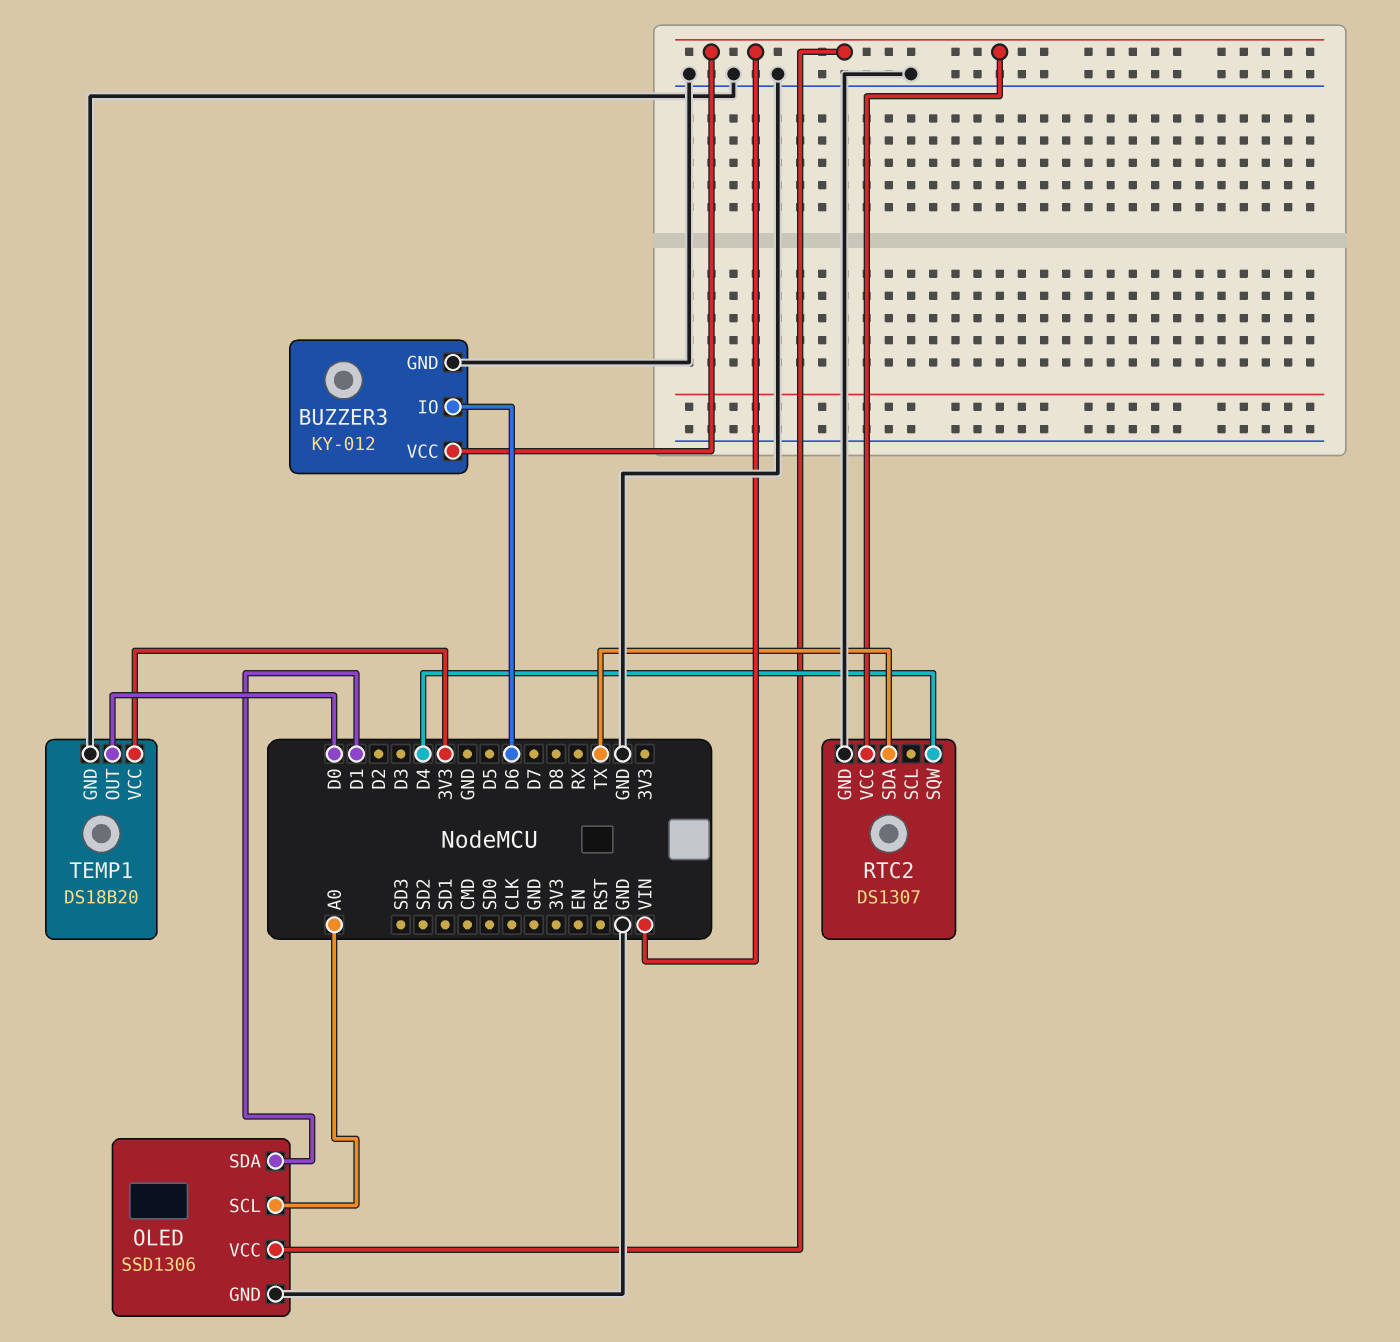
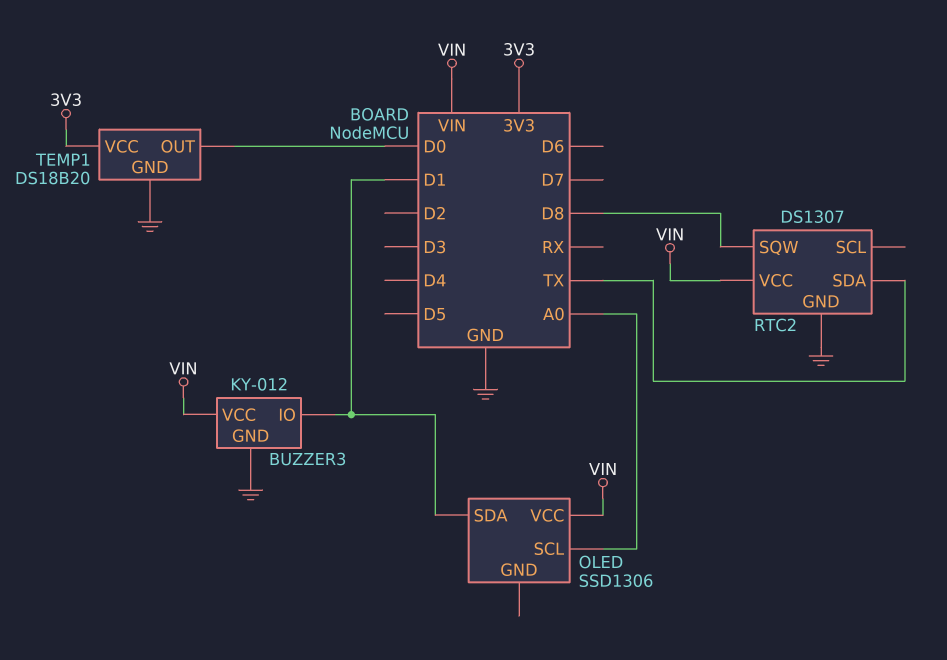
BUZZER3 pin IO: D6 -> D1
OLED pin GND: GND -> none
RTC2 pin SQW: D4 -> D8

